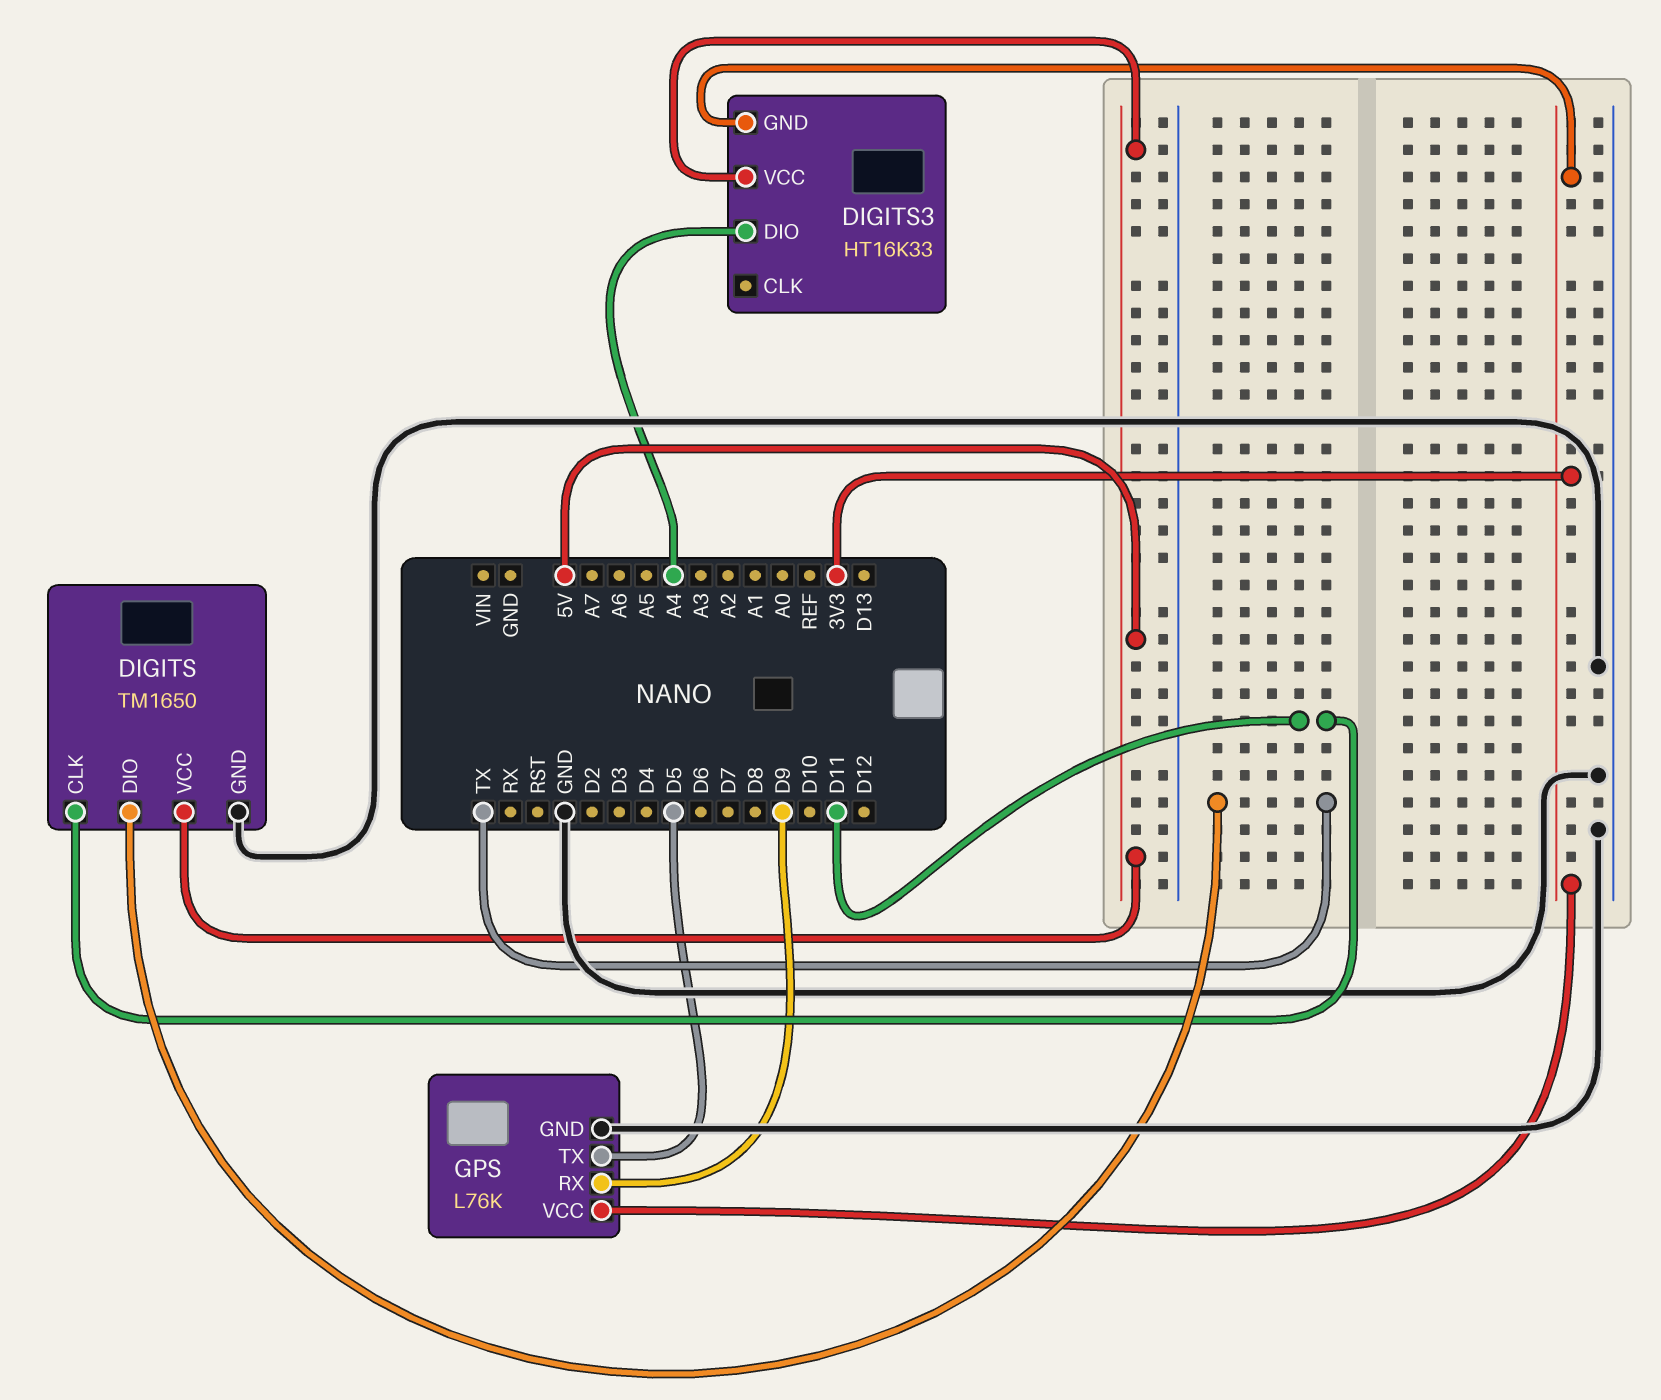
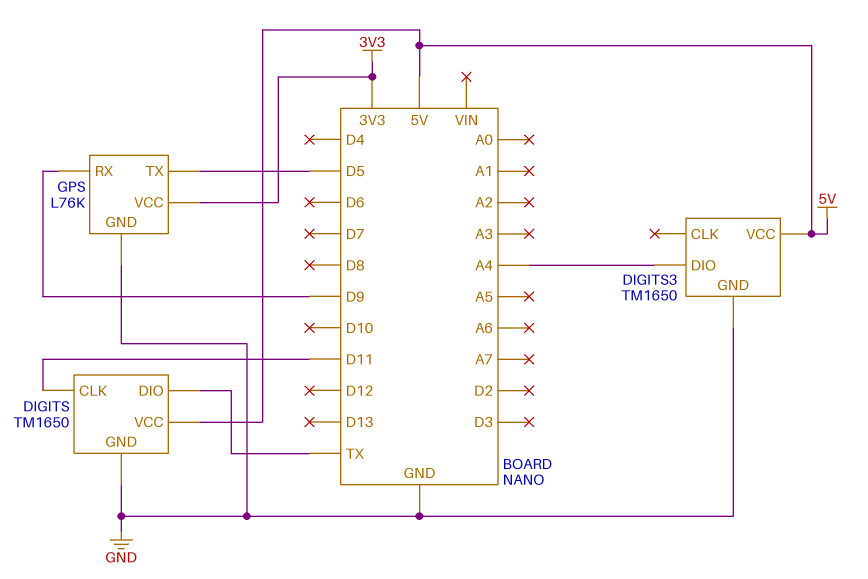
DIGITS3: HT16K33 -> TM1650
DIGITS3 pin GND: 3V3 -> GND

